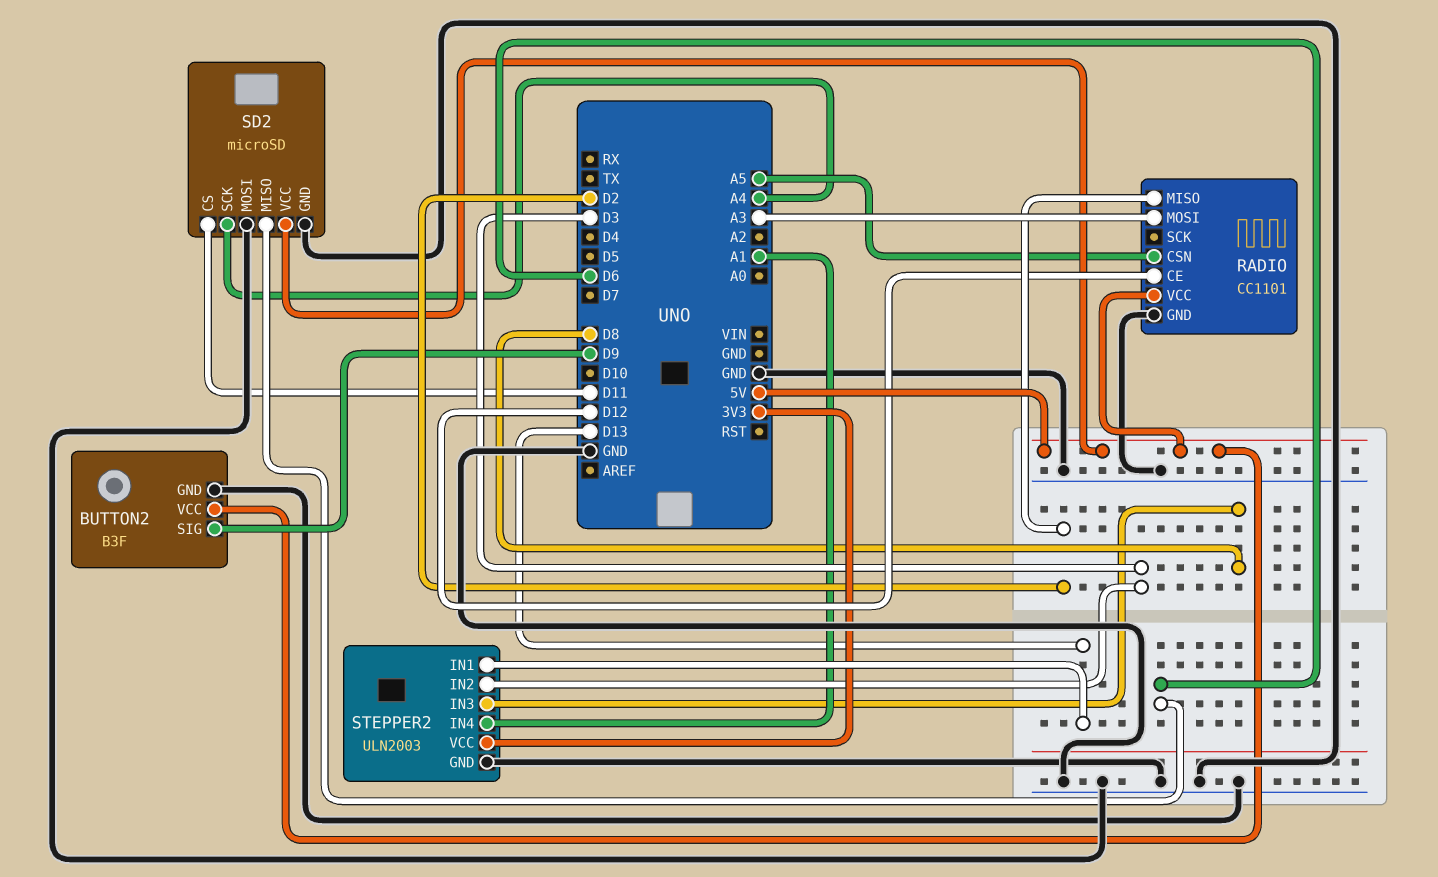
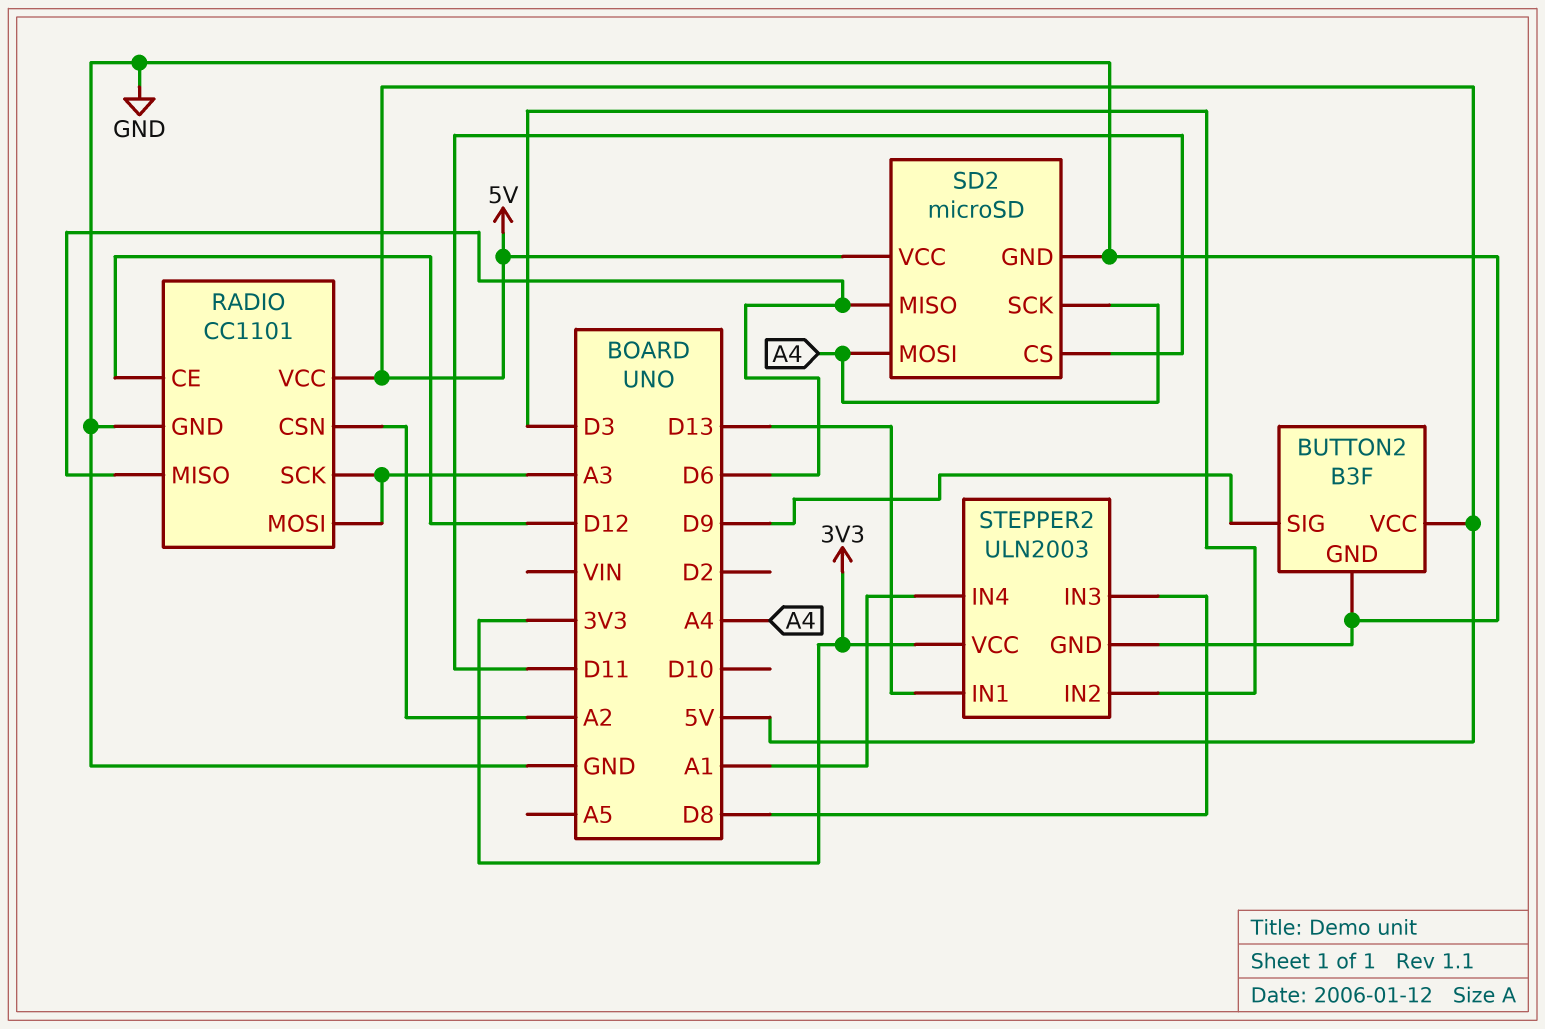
RADIO pin CSN: A5 -> A2
RADIO pin MISO: D2 -> D6
RADIO pin SCK: none -> A3
SD2 pin MOSI: GND -> A4

